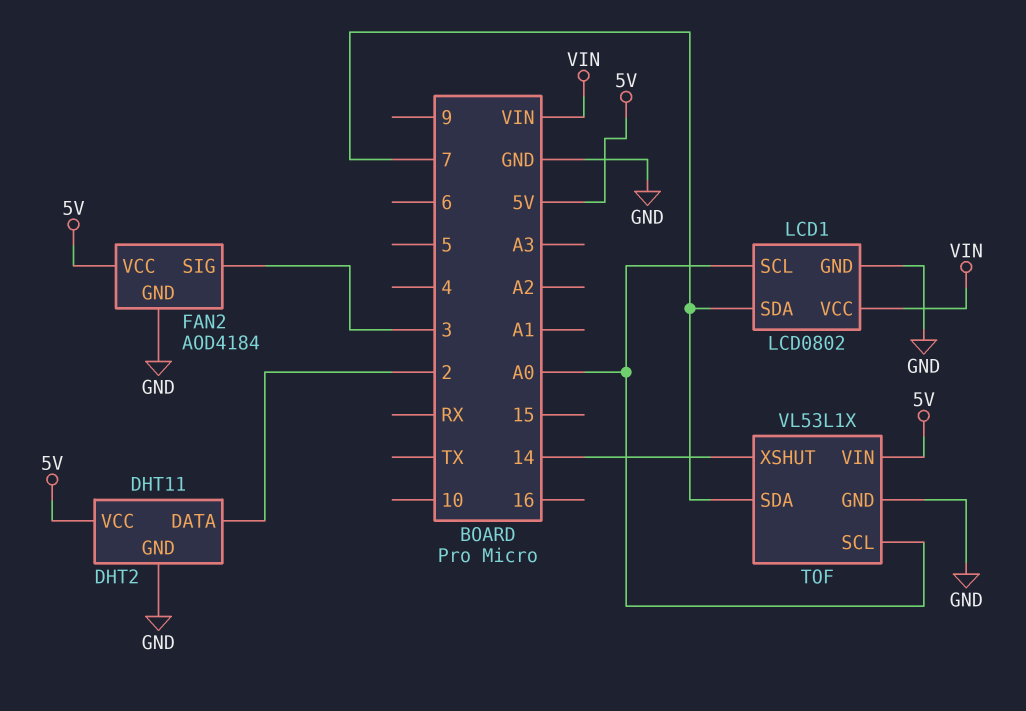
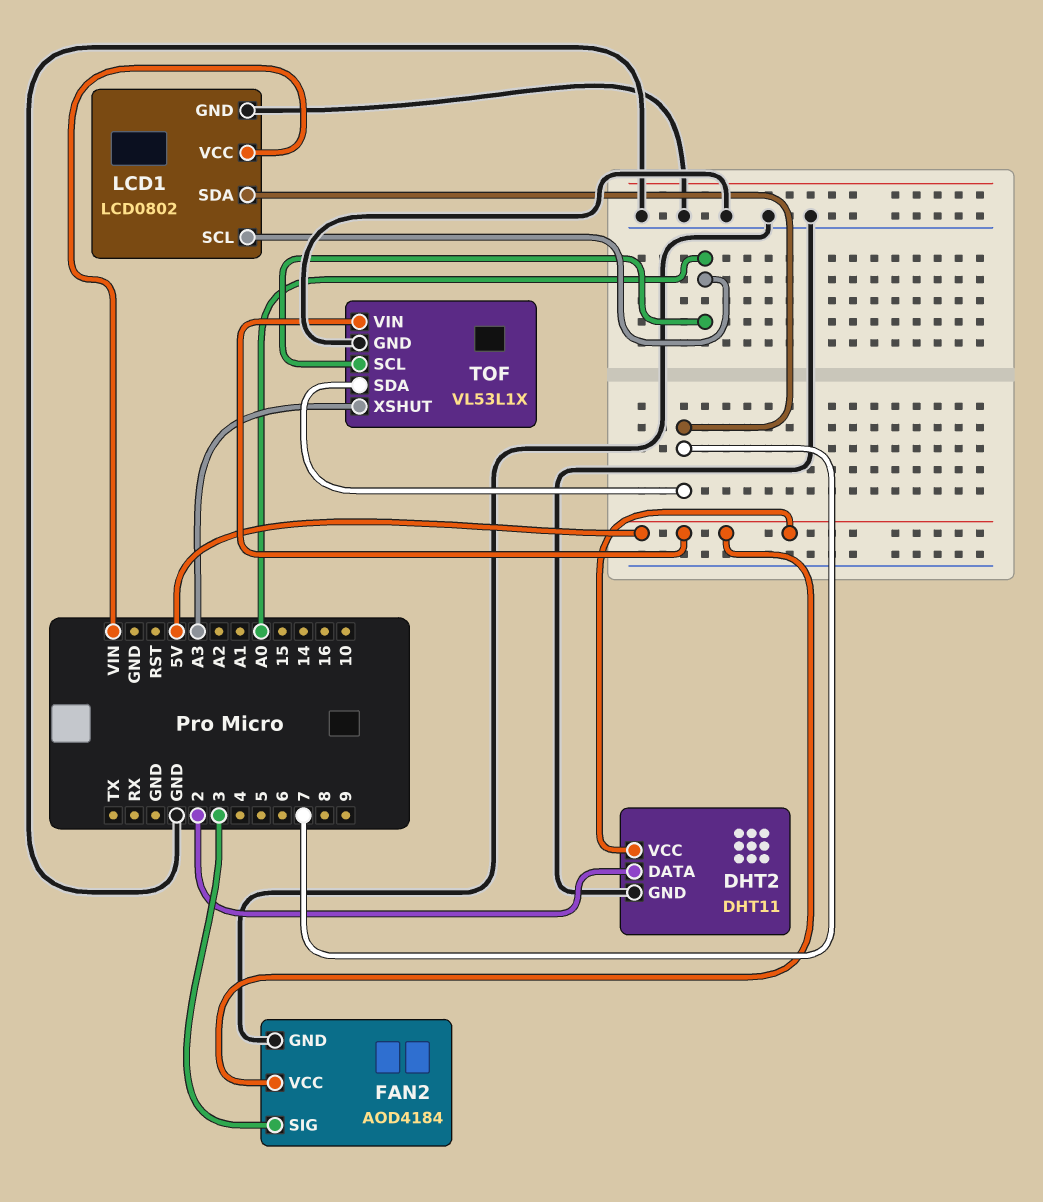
TOF pin XSHUT: 14 -> A3

